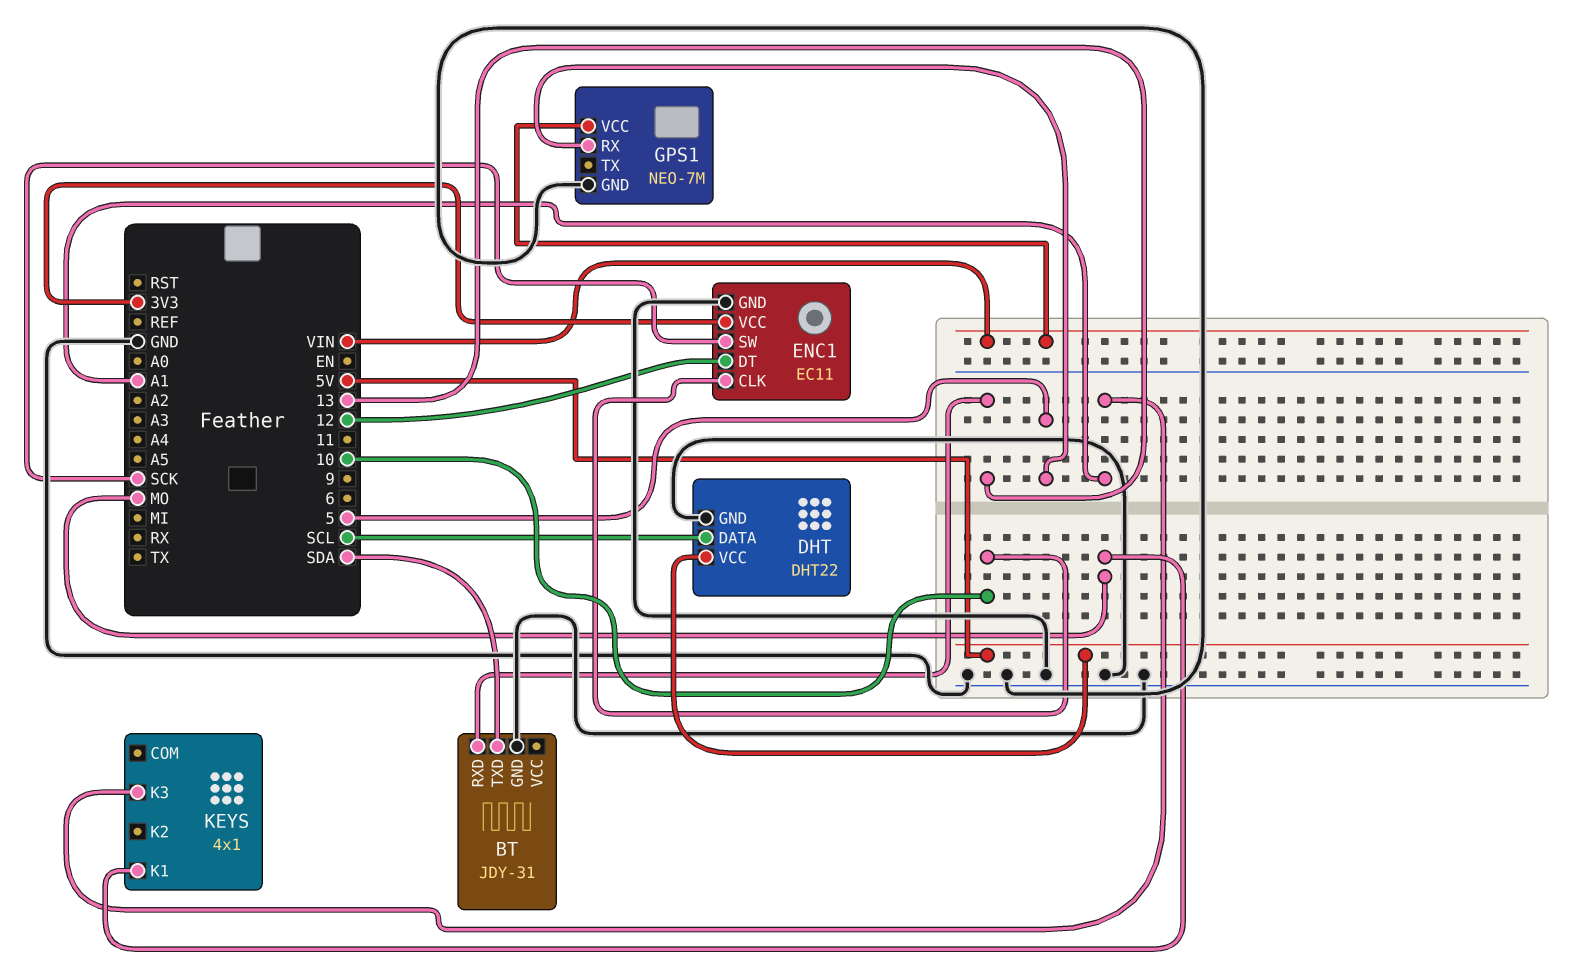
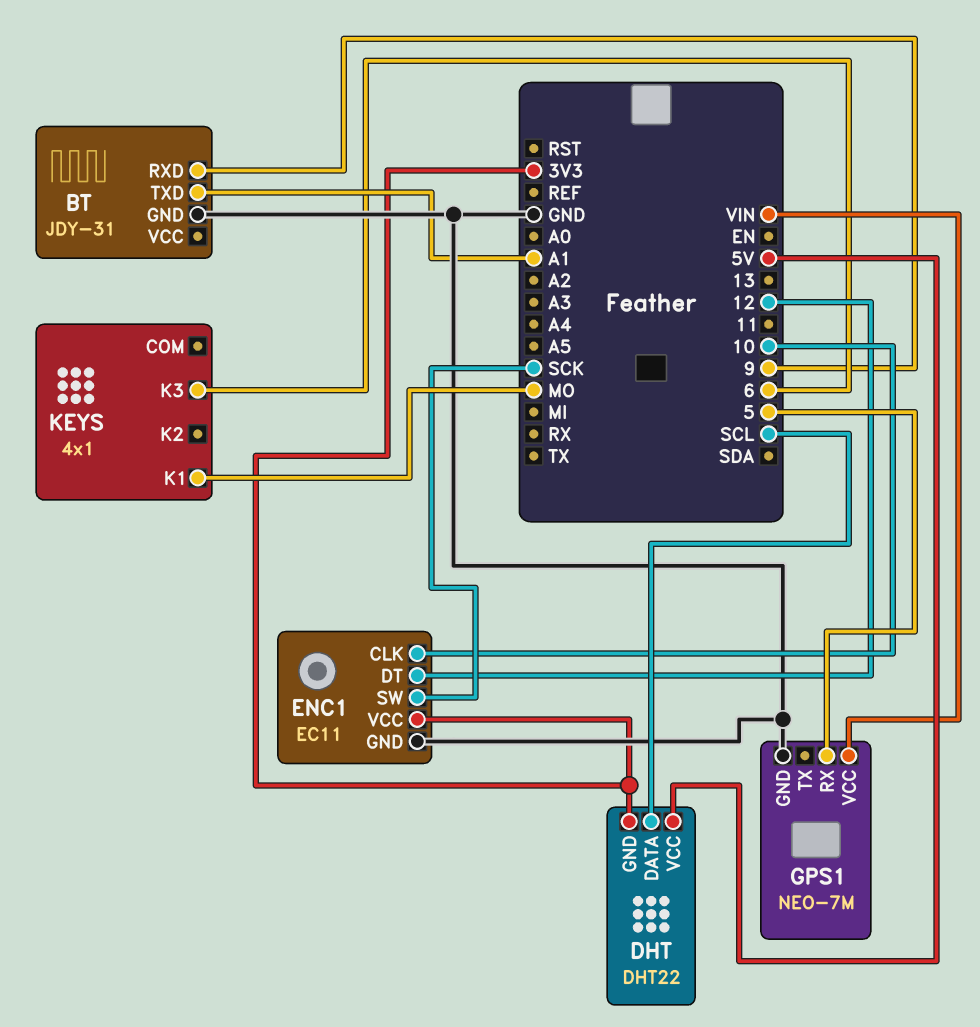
BT pin RXD: 13 -> 9
BT pin TXD: SDA -> A1
DHT pin GND: GND -> 3V3
KEYS pin K3: A1 -> 6

